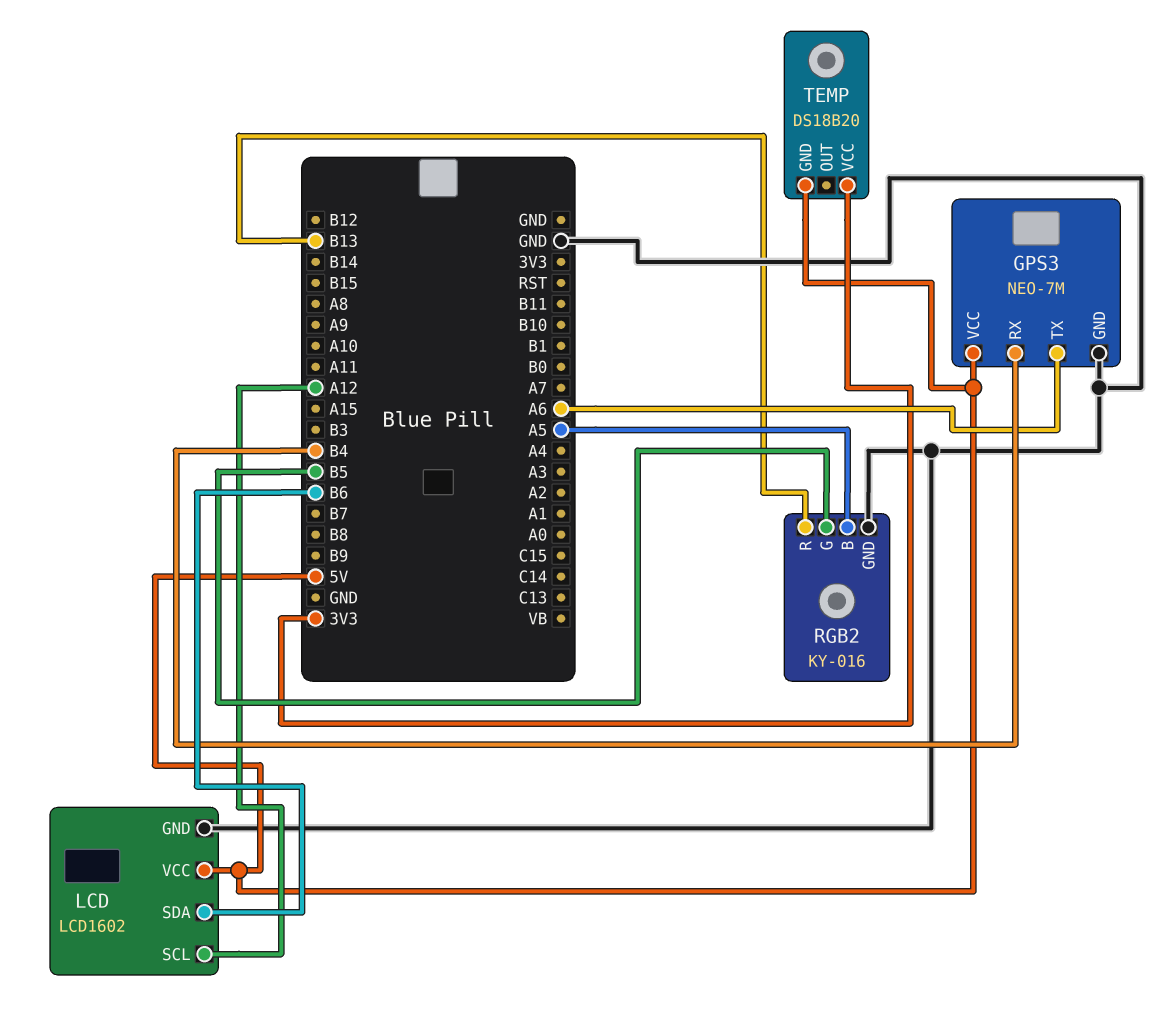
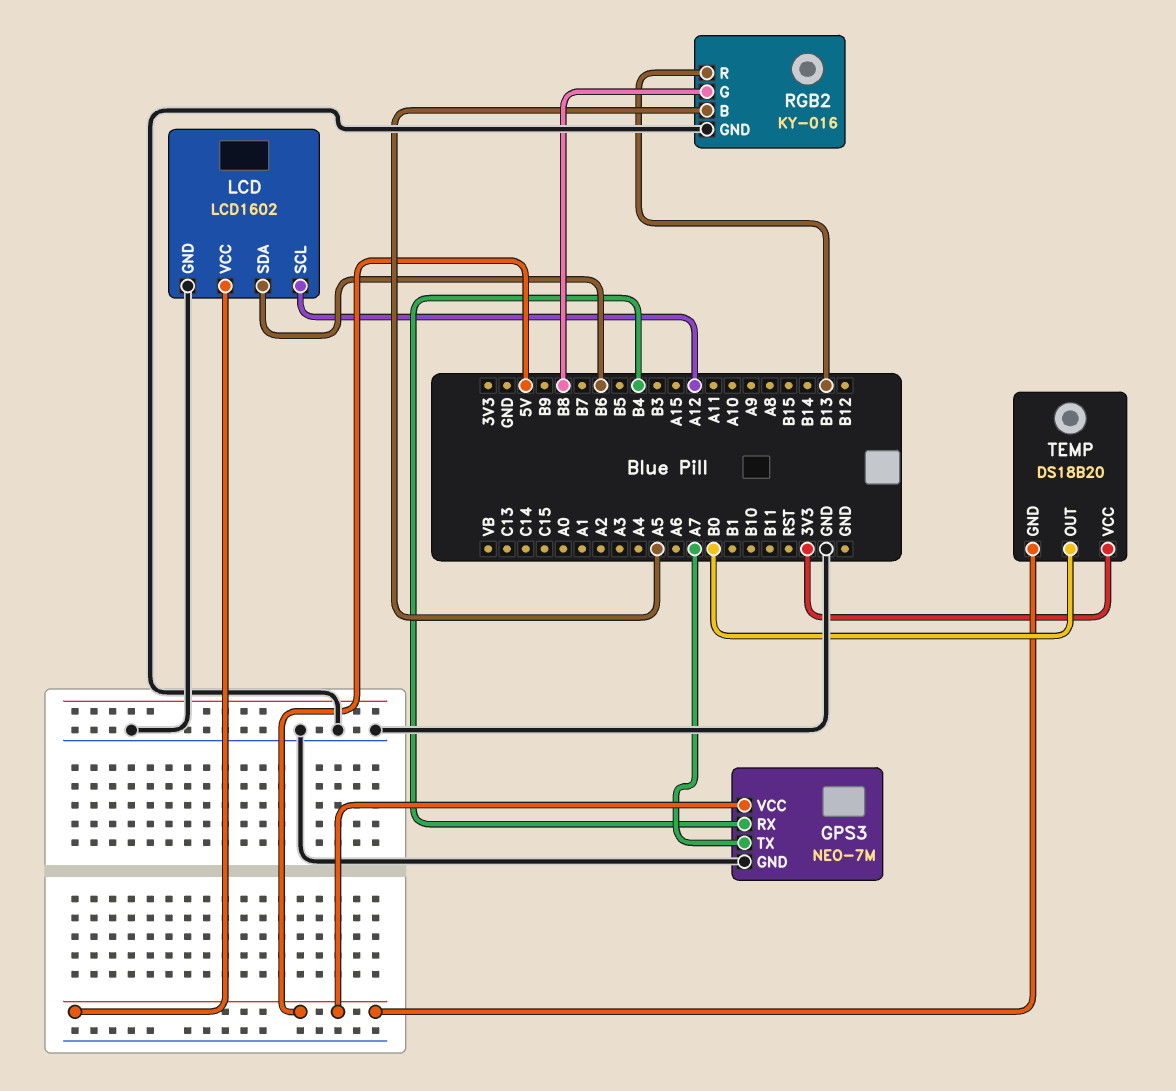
GPS3 pin TX: A6 -> A7
RGB2 pin G: B5 -> B8
TEMP pin OUT: none -> B0

